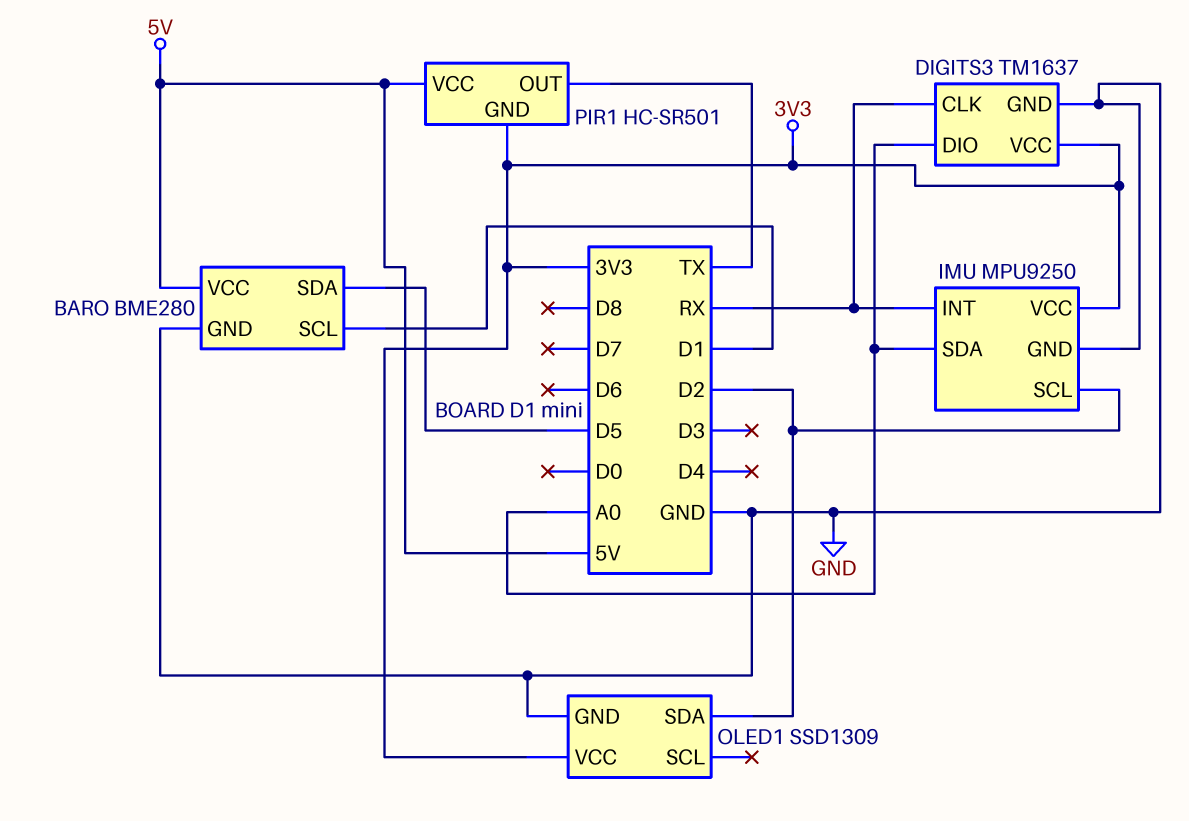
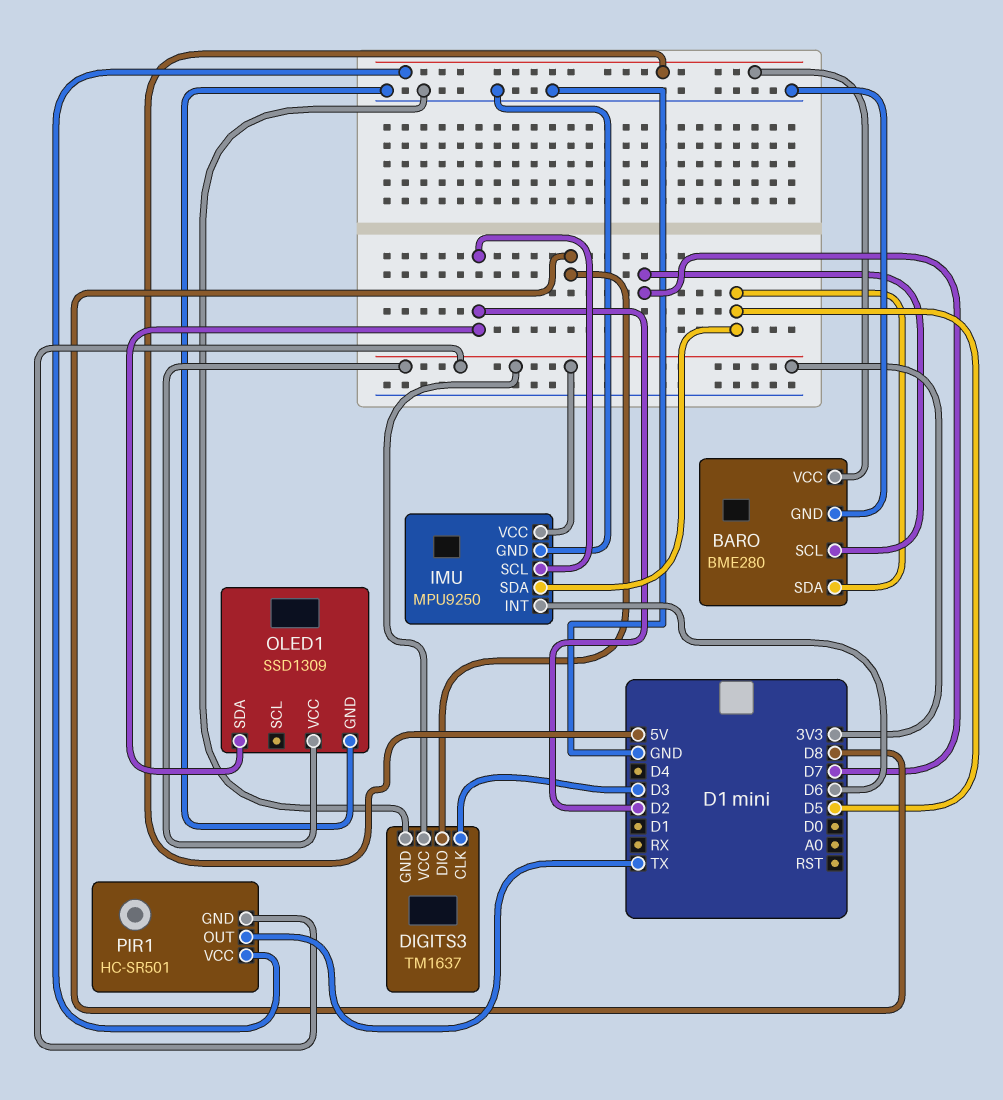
BARO pin SCL: D1 -> D7
DIGITS3 pin CLK: RX -> D3
DIGITS3 pin DIO: A0 -> D8
IMU pin INT: RX -> D6
IMU pin SDA: A0 -> D5

